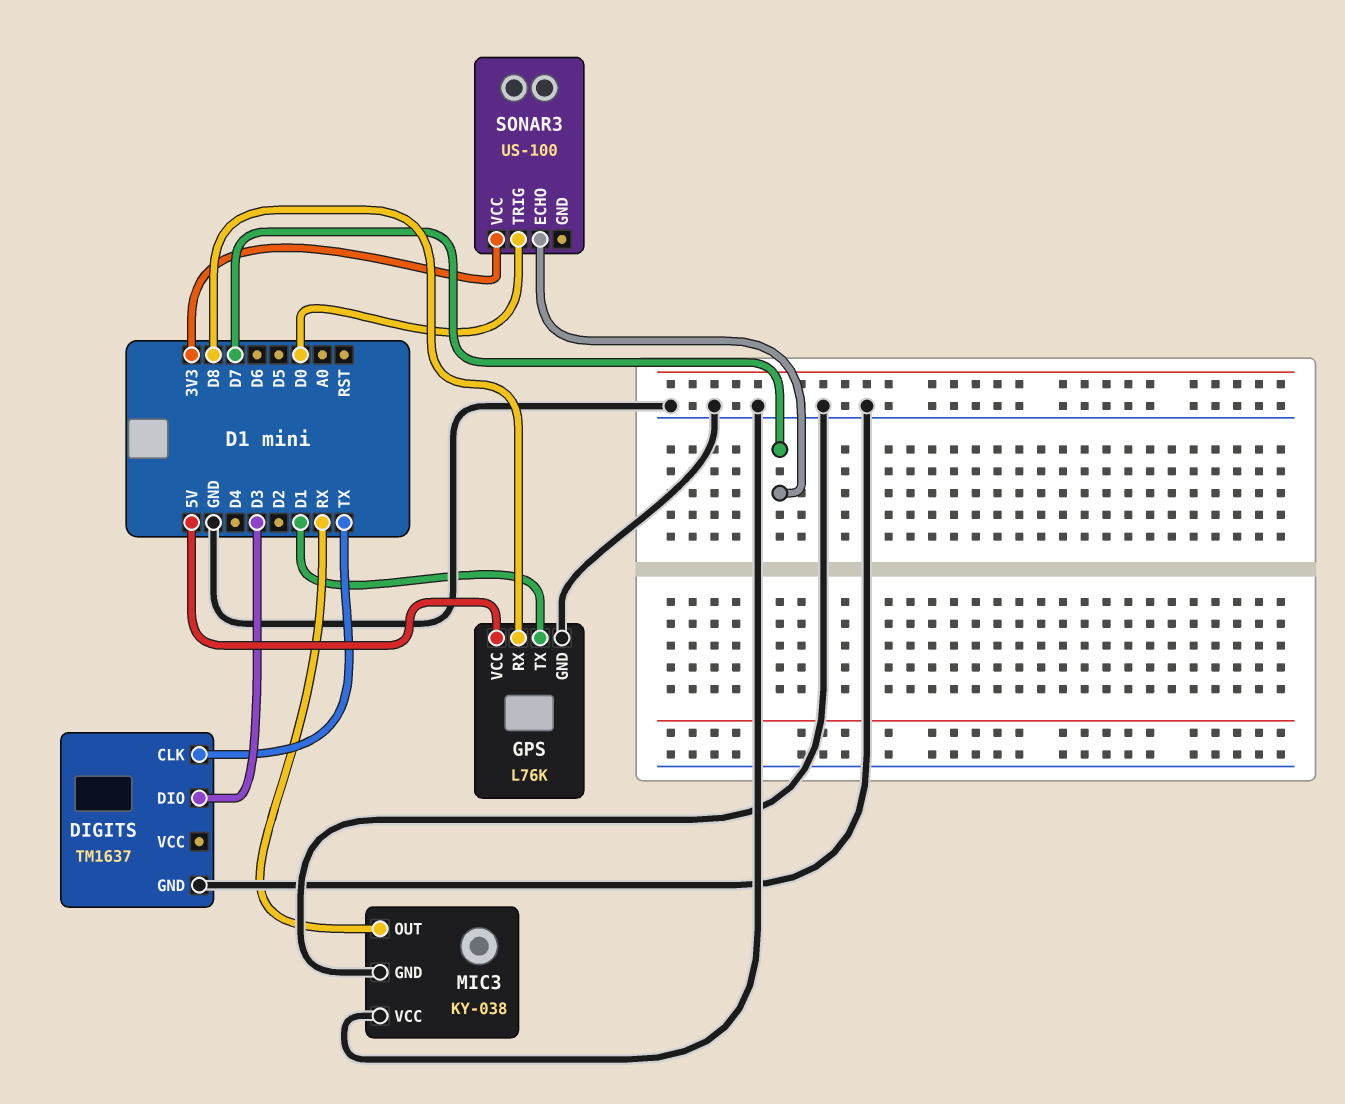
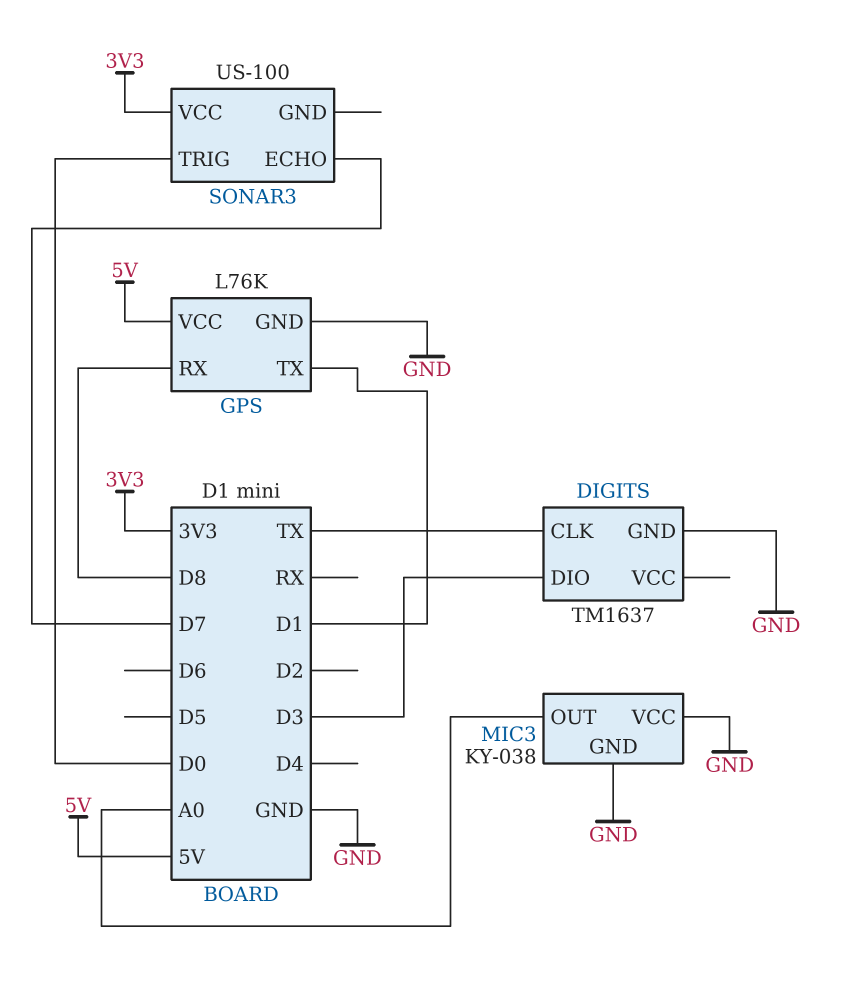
MIC3 pin OUT: RX -> A0

